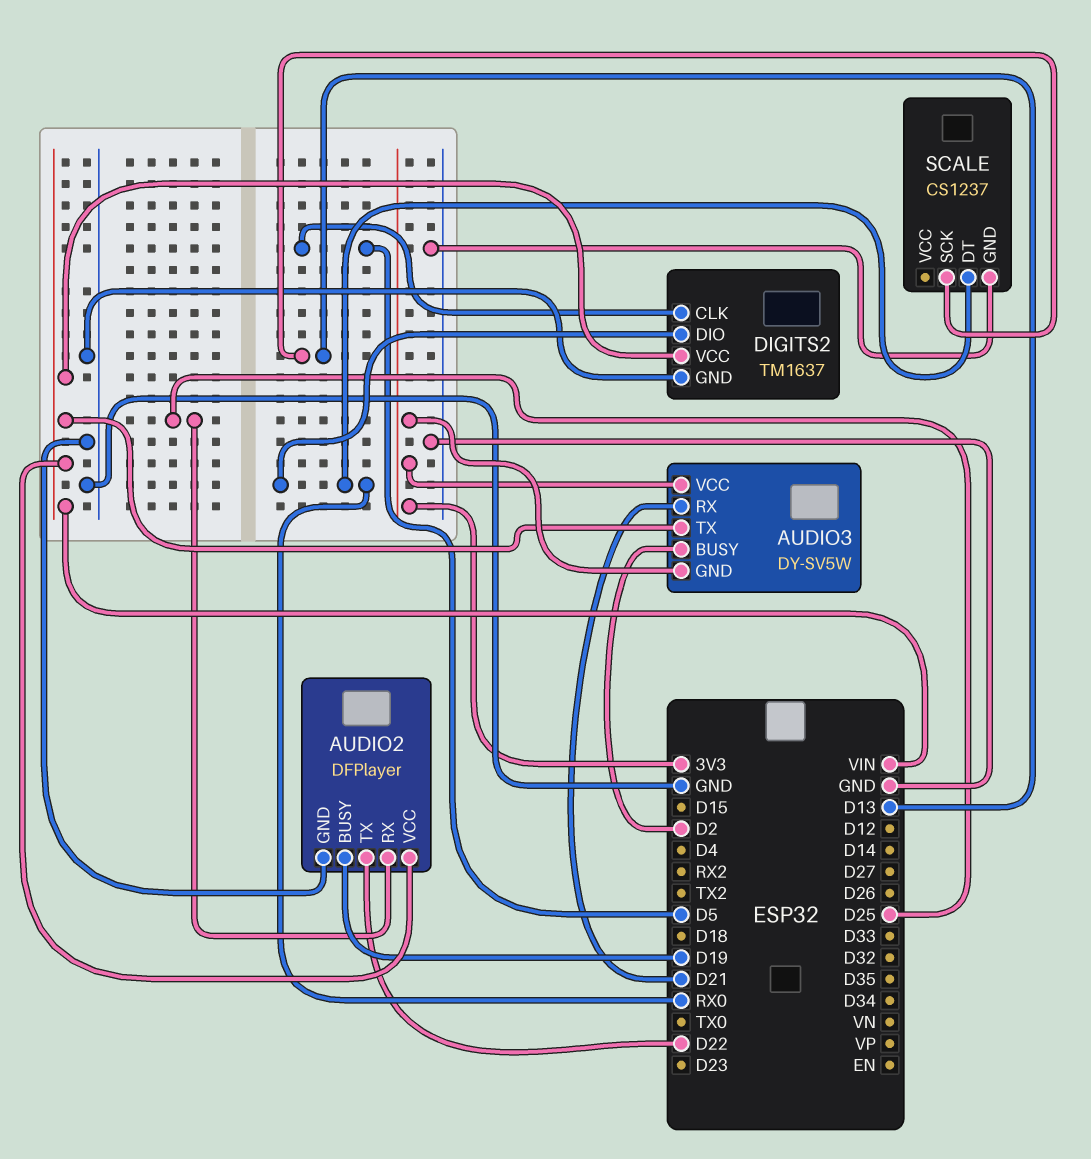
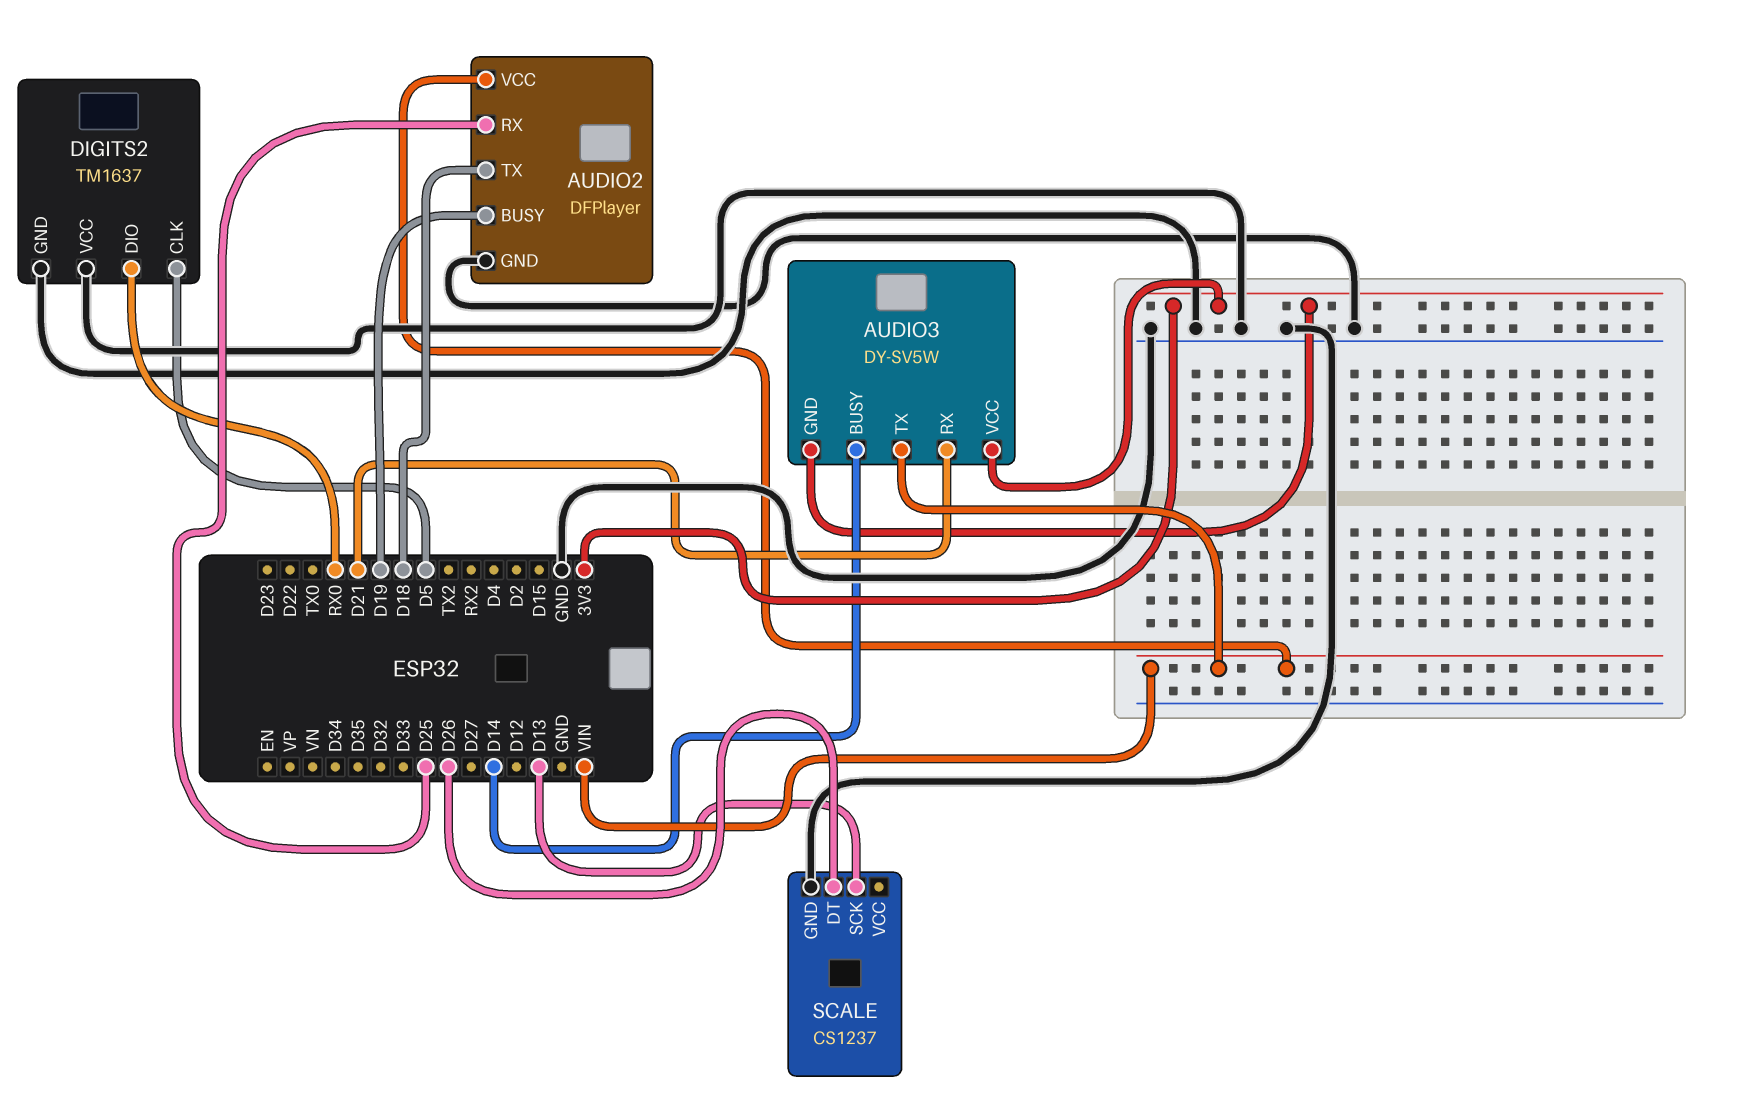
AUDIO2 pin TX: D22 -> D18
AUDIO3 pin BUSY: D2 -> D14
DIGITS2 pin VCC: VIN -> GND
SCALE pin DT: RX0 -> D26

